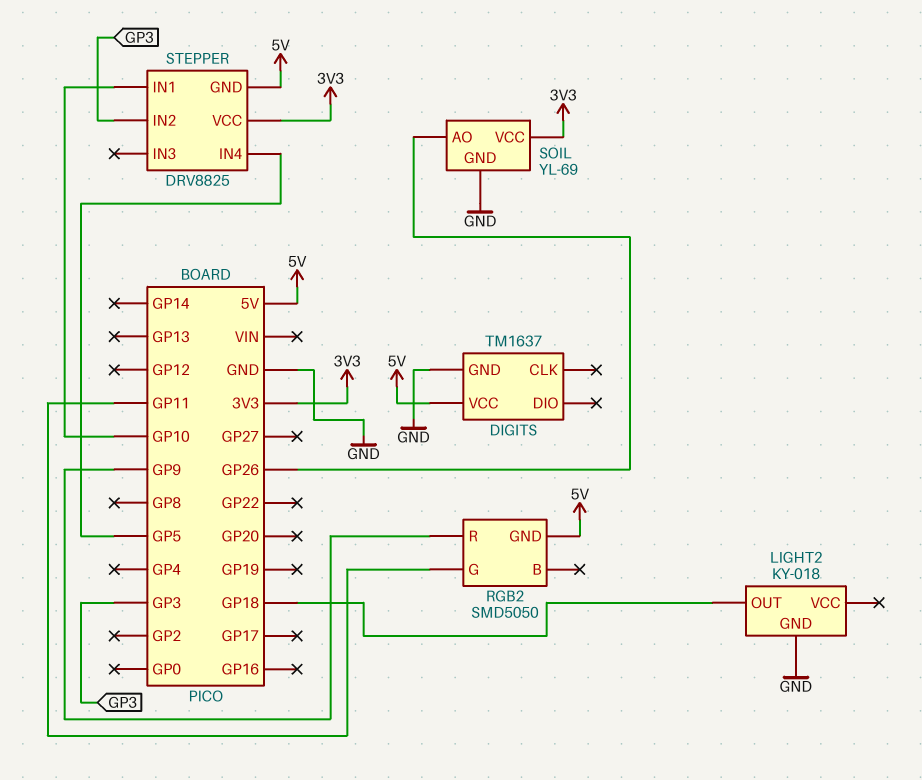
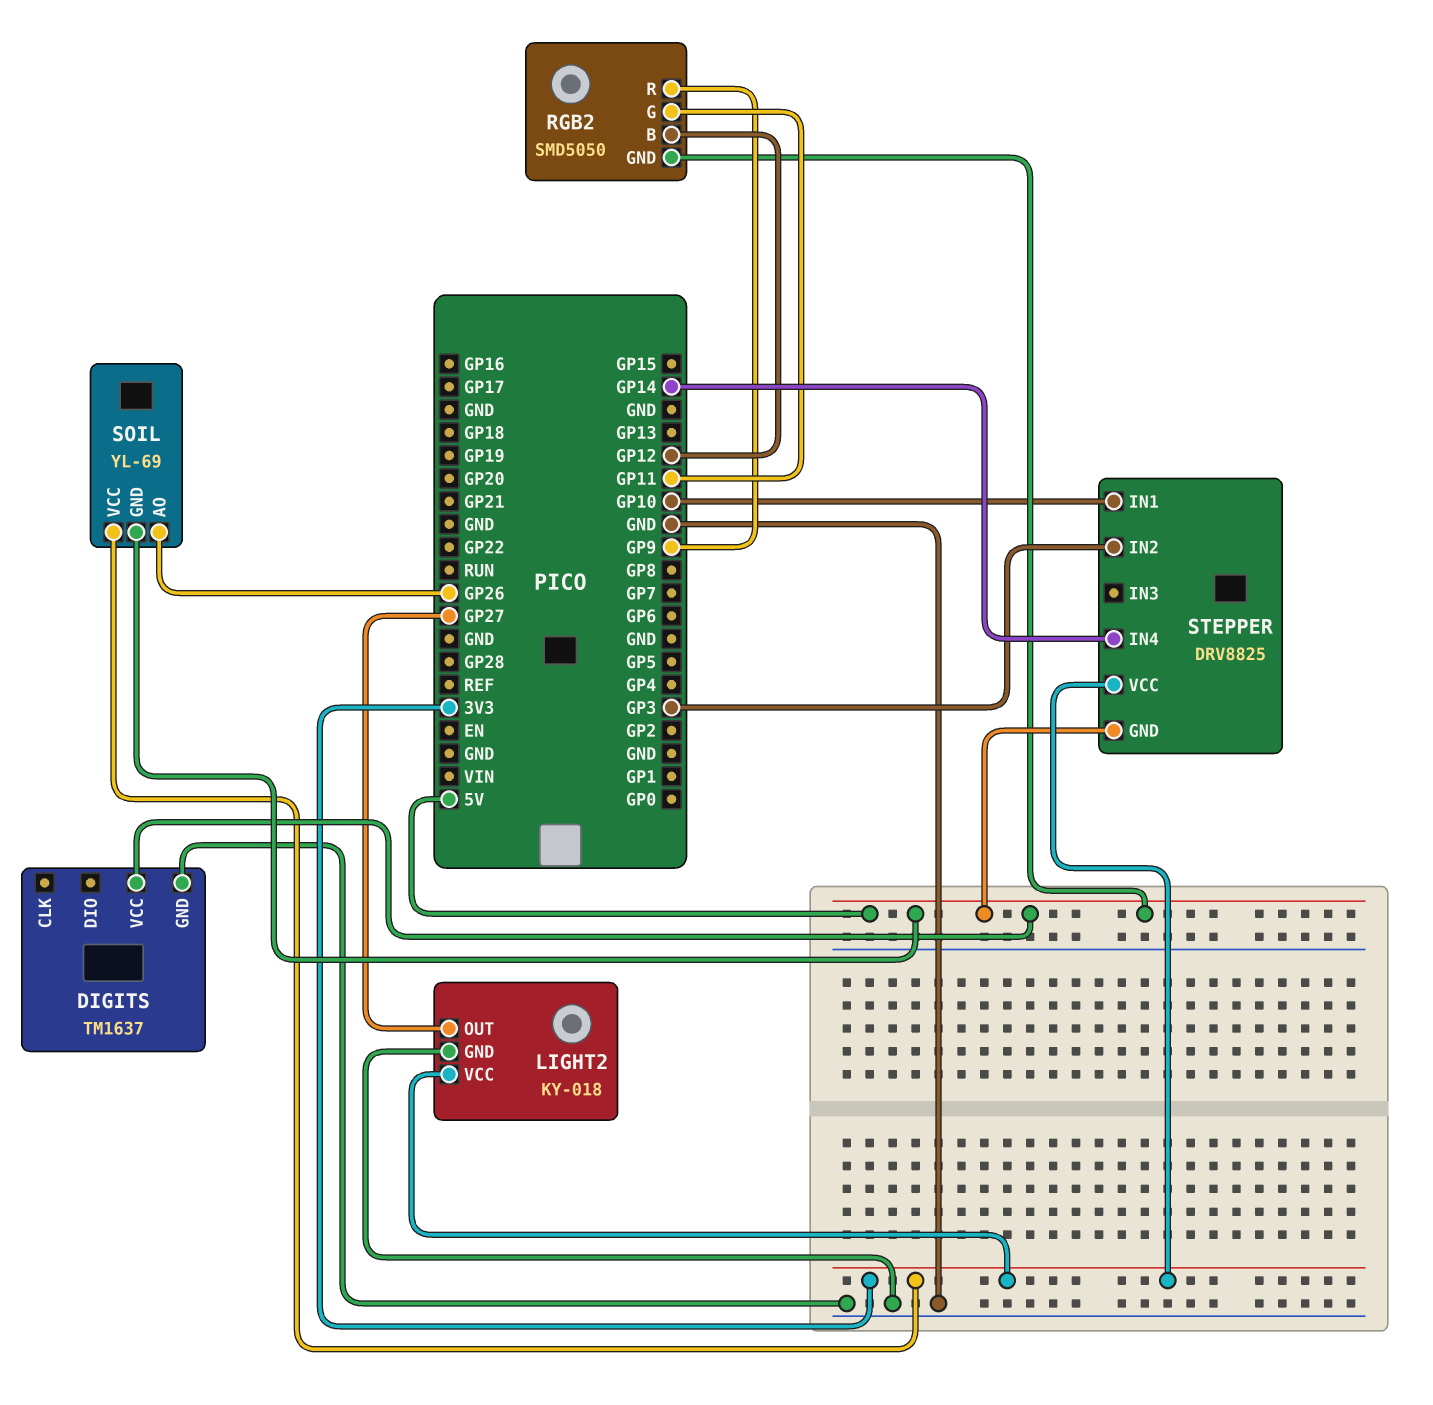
LIGHT2 pin OUT: GP18 -> GP27
LIGHT2 pin VCC: none -> 3V3
RGB2 pin B: none -> GP12
SOIL pin GND: GND -> 5V
STEPPER pin IN4: GP5 -> GP14

